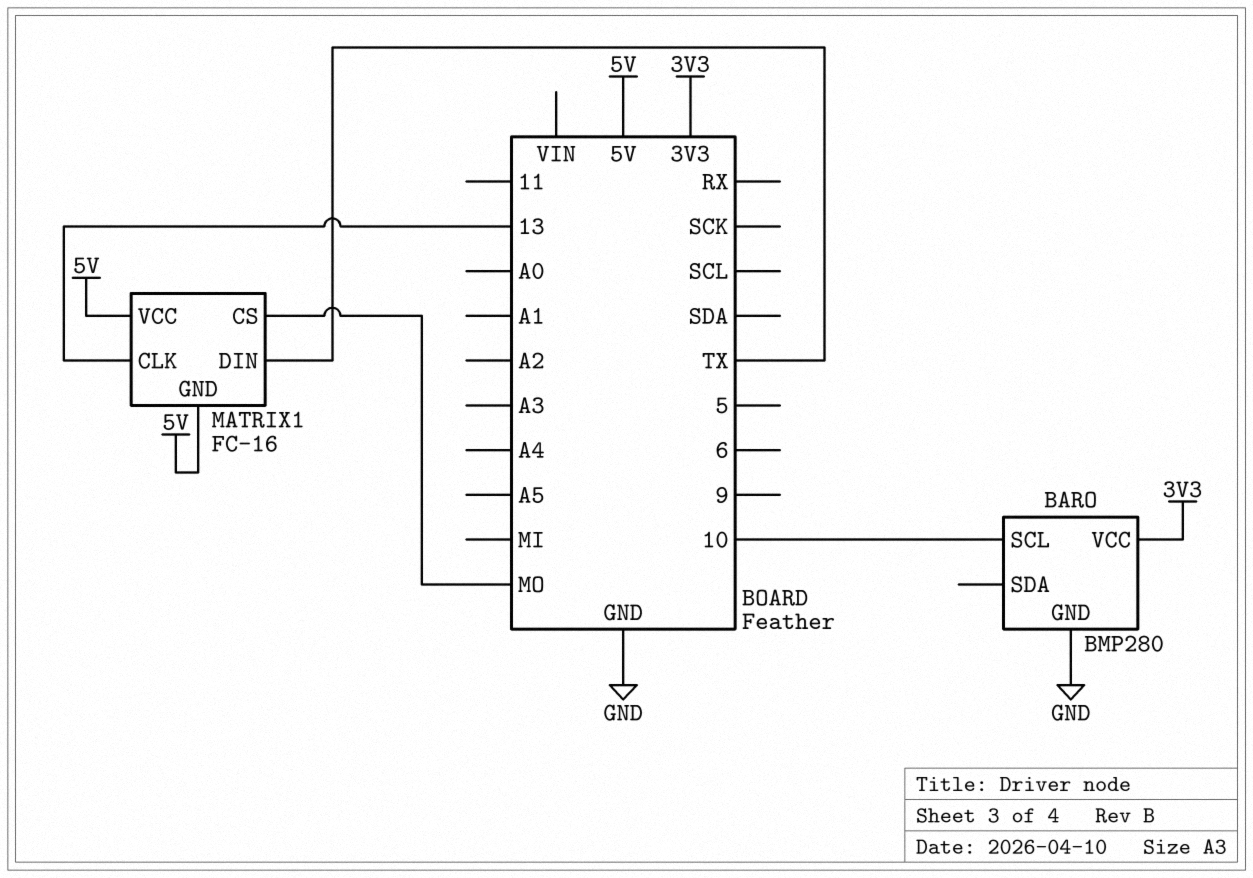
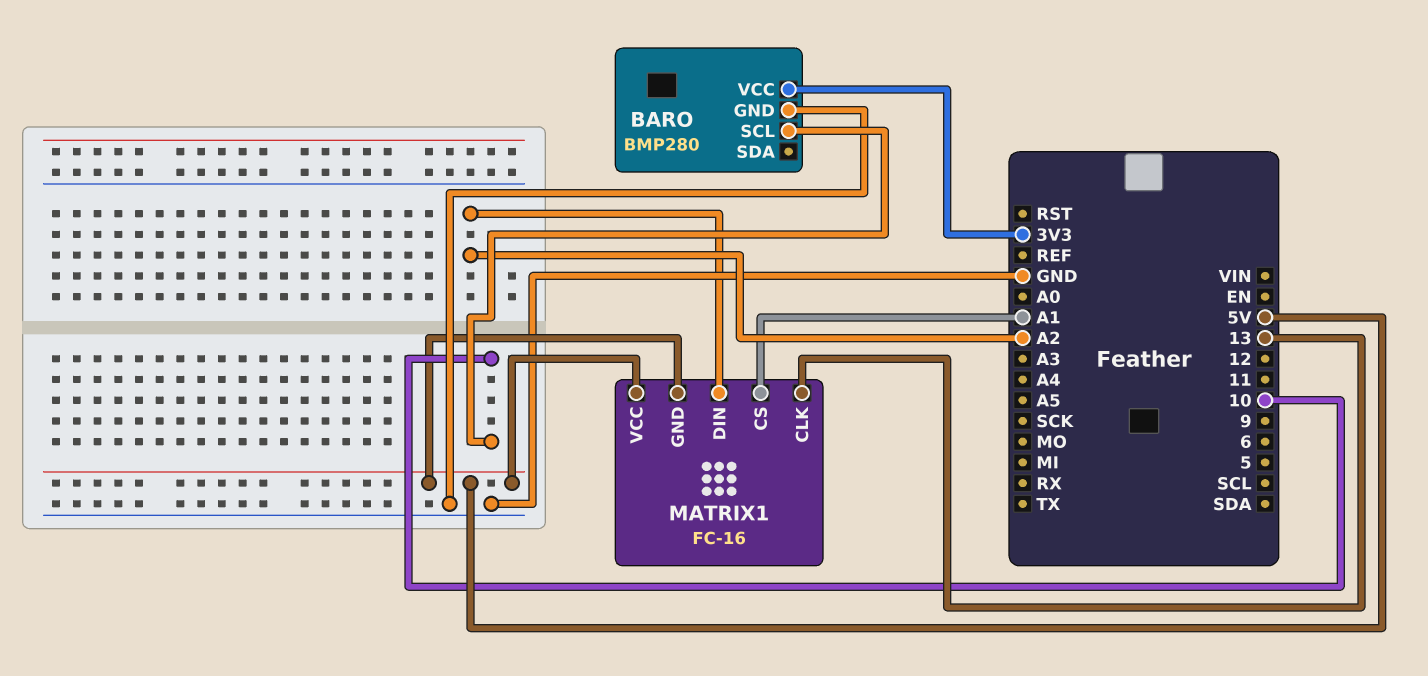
MATRIX1 pin CS: MO -> A1
MATRIX1 pin DIN: TX -> A2

